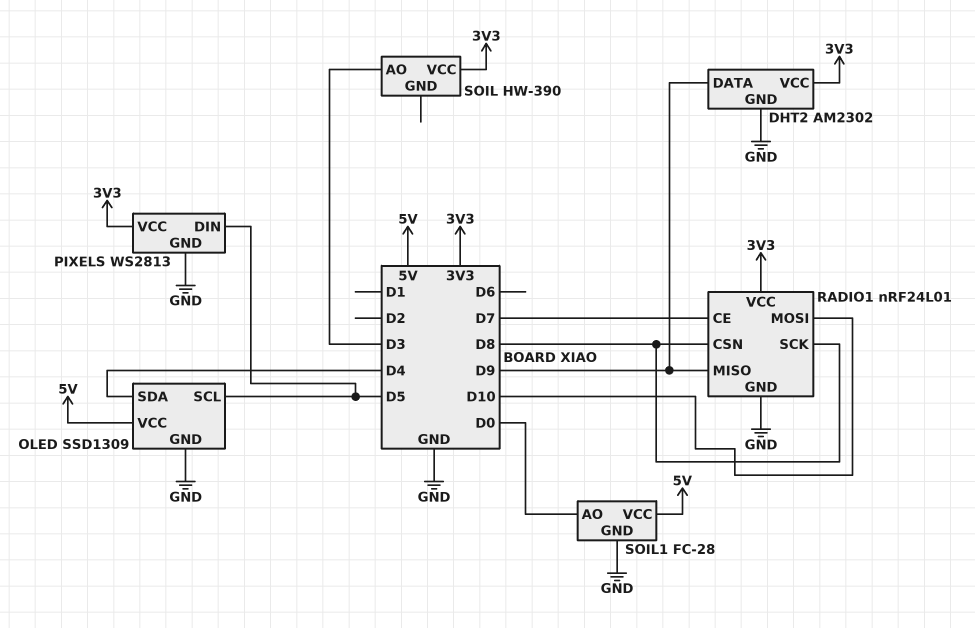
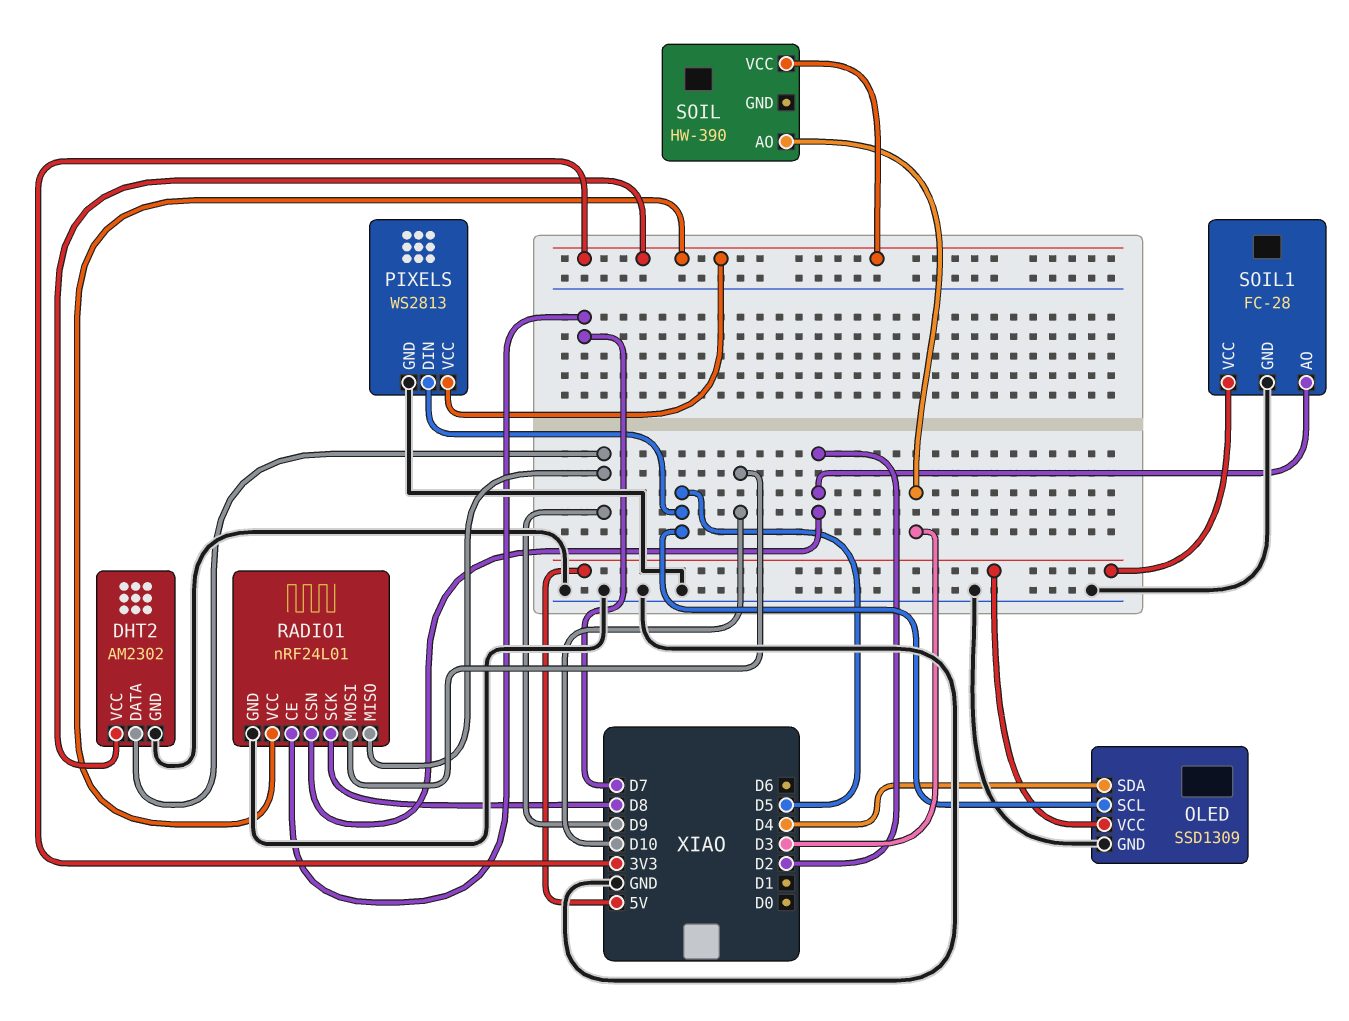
RADIO1 pin CSN: D8 -> D2
SOIL1 pin AO: D0 -> D2

